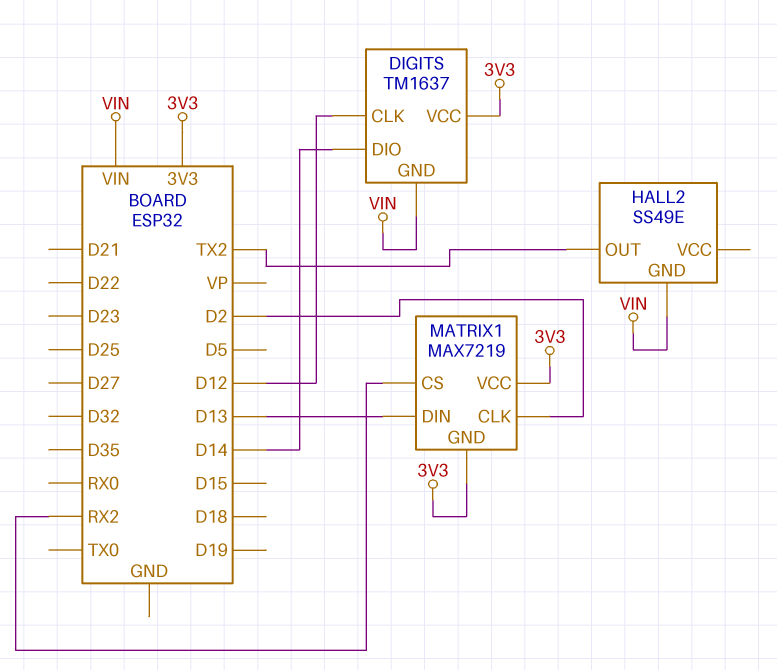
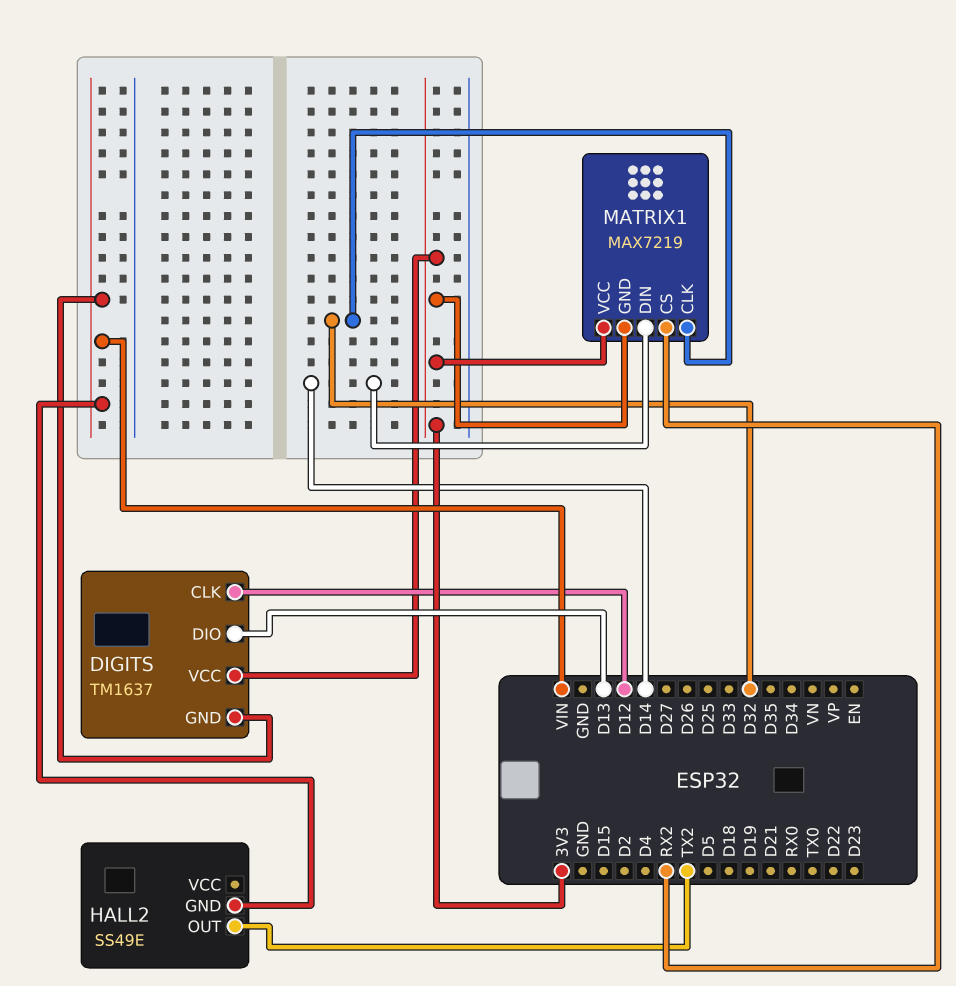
DIGITS pin DIO: D14 -> D13
MATRIX1 pin CLK: D2 -> D32
MATRIX1 pin DIN: D13 -> D14

